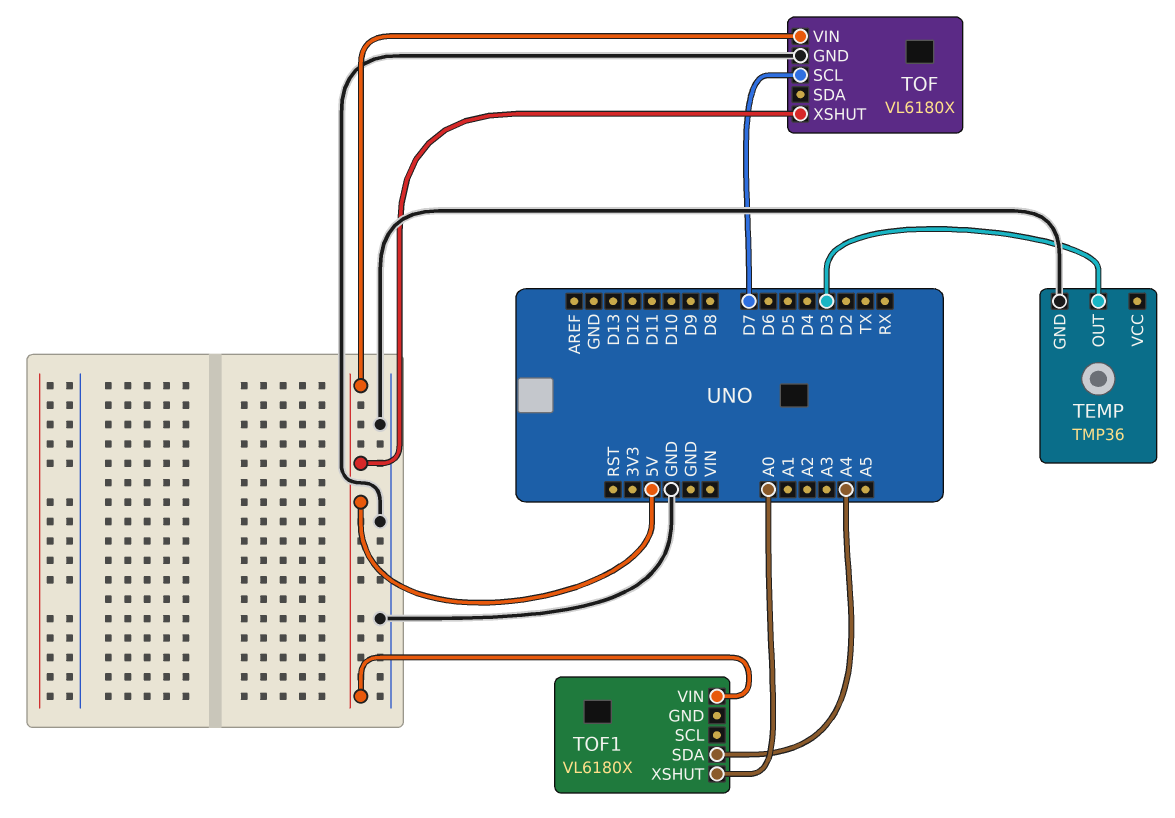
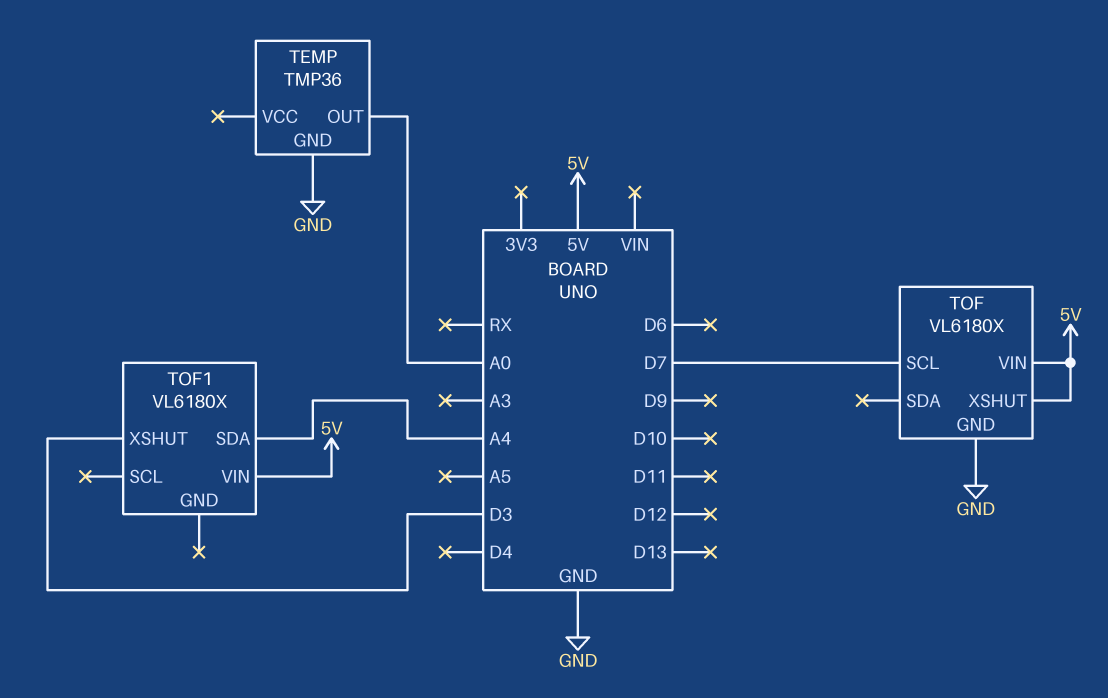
TEMP pin OUT: D3 -> A0
TOF1 pin XSHUT: A0 -> D3

